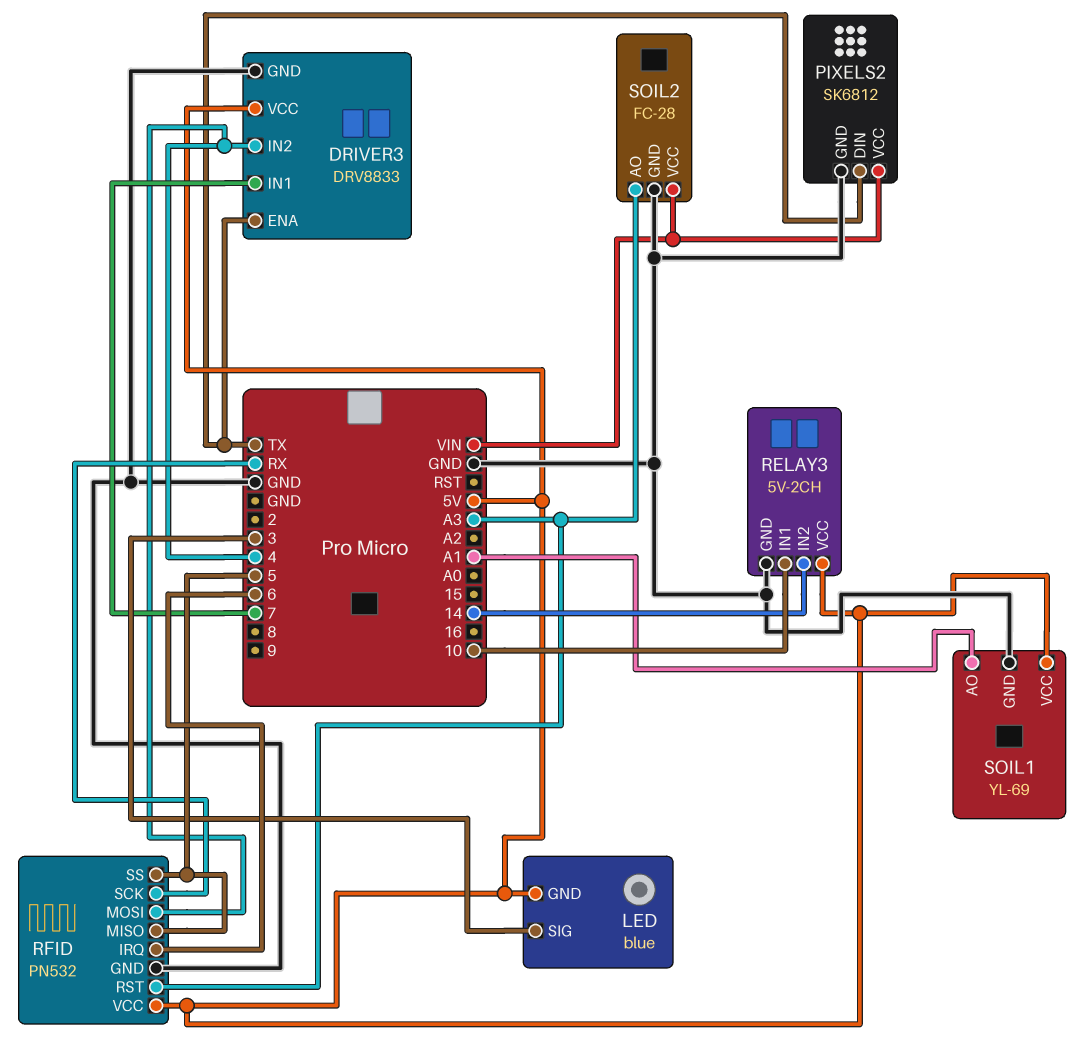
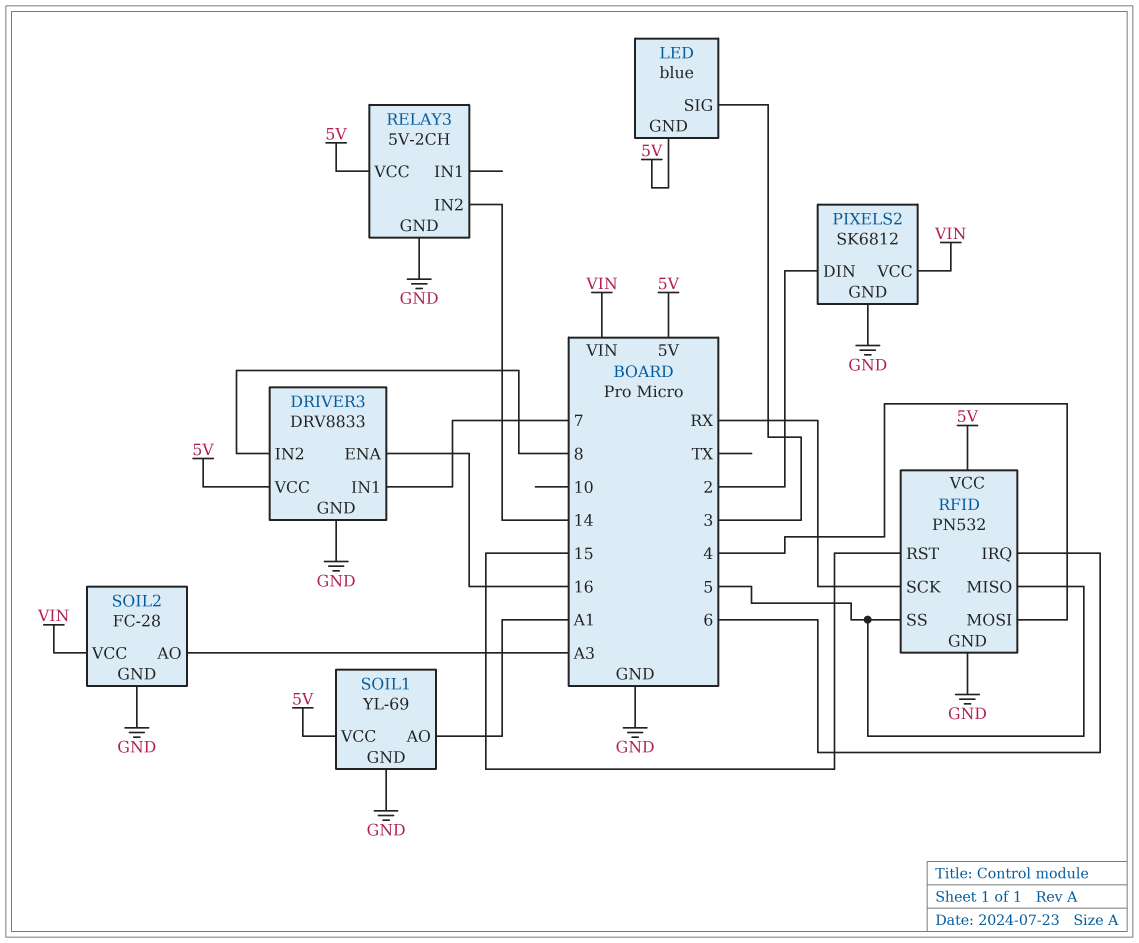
DRIVER3 pin ENA: TX -> 16
DRIVER3 pin IN2: 4 -> 8
PIXELS2 pin DIN: TX -> 2
RELAY3 pin IN1: 10 -> none
RFID pin RST: A3 -> 15

